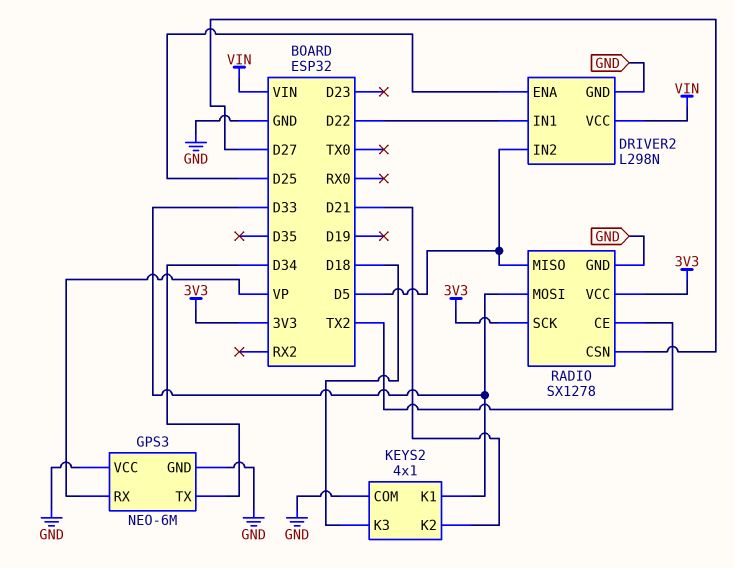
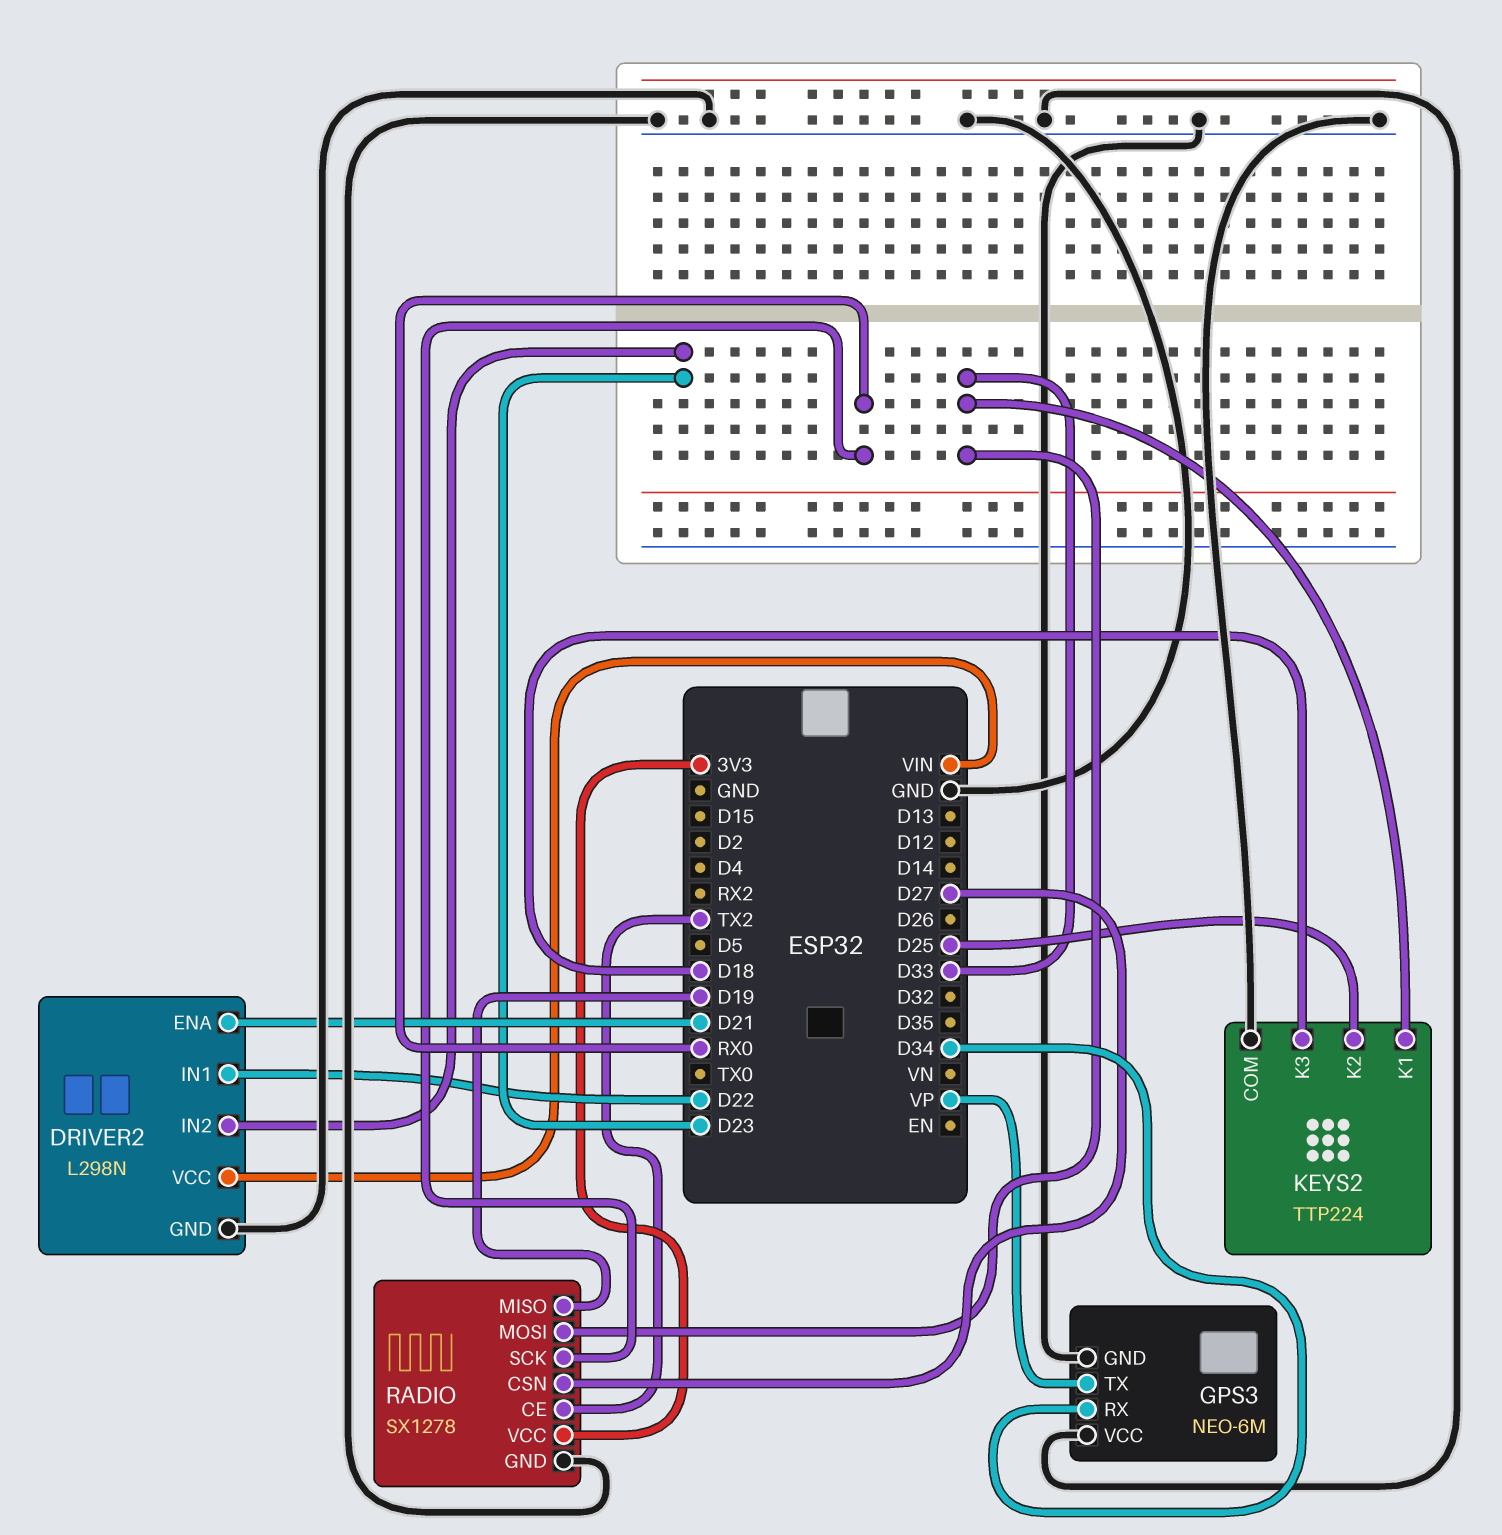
DRIVER2 pin ENA: D25 -> D21
DRIVER2 pin IN2: D5 -> D23
GPS3 pin RX: VP -> D34
GPS3 pin TX: D34 -> VP
KEYS2: 4x1 -> TTP224
KEYS2 pin K2: D21 -> D25
RADIO pin MISO: D5 -> D19
RADIO pin SCK: 3V3 -> RX0

